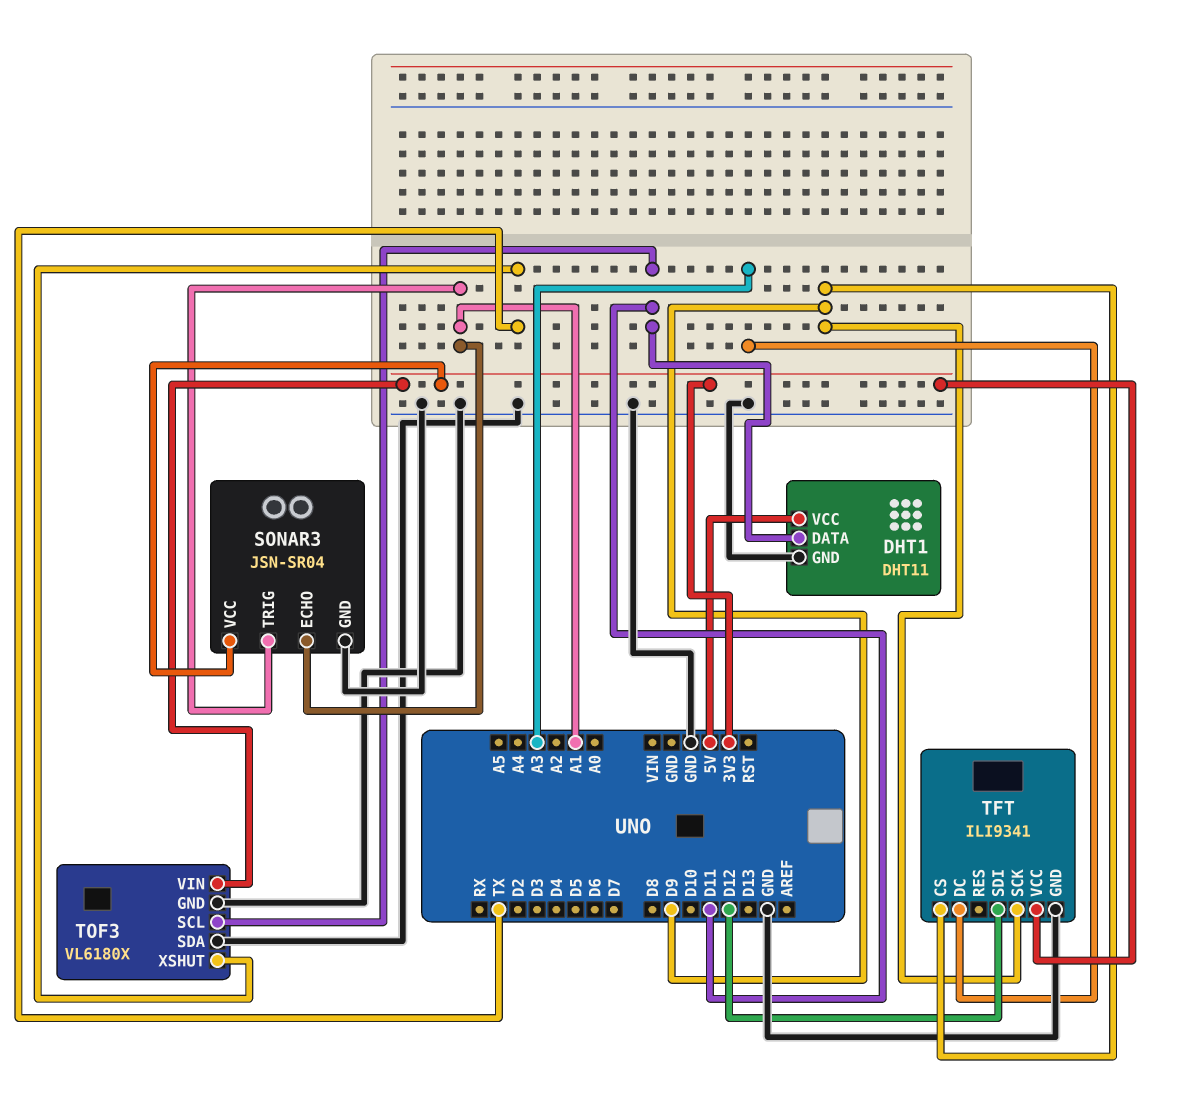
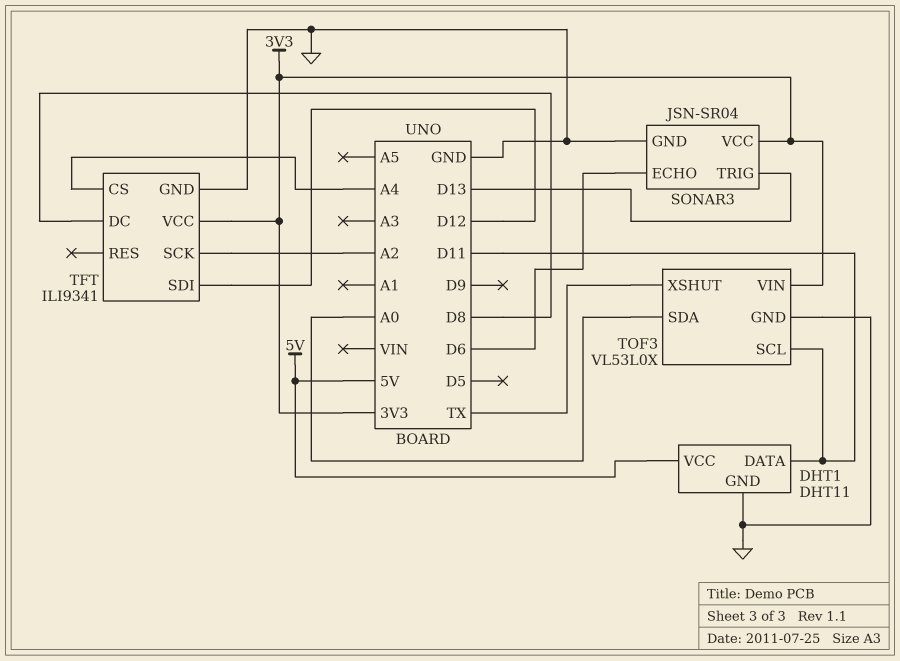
SONAR3 pin ECHO: A1 -> D6
SONAR3 pin TRIG: A1 -> D13
TFT pin CS: D9 -> A4
TFT pin DC: A3 -> D8
TFT pin SCK: D9 -> A2
TOF3: VL6180X -> VL53L0X
TOF3 pin SDA: GND -> A0

